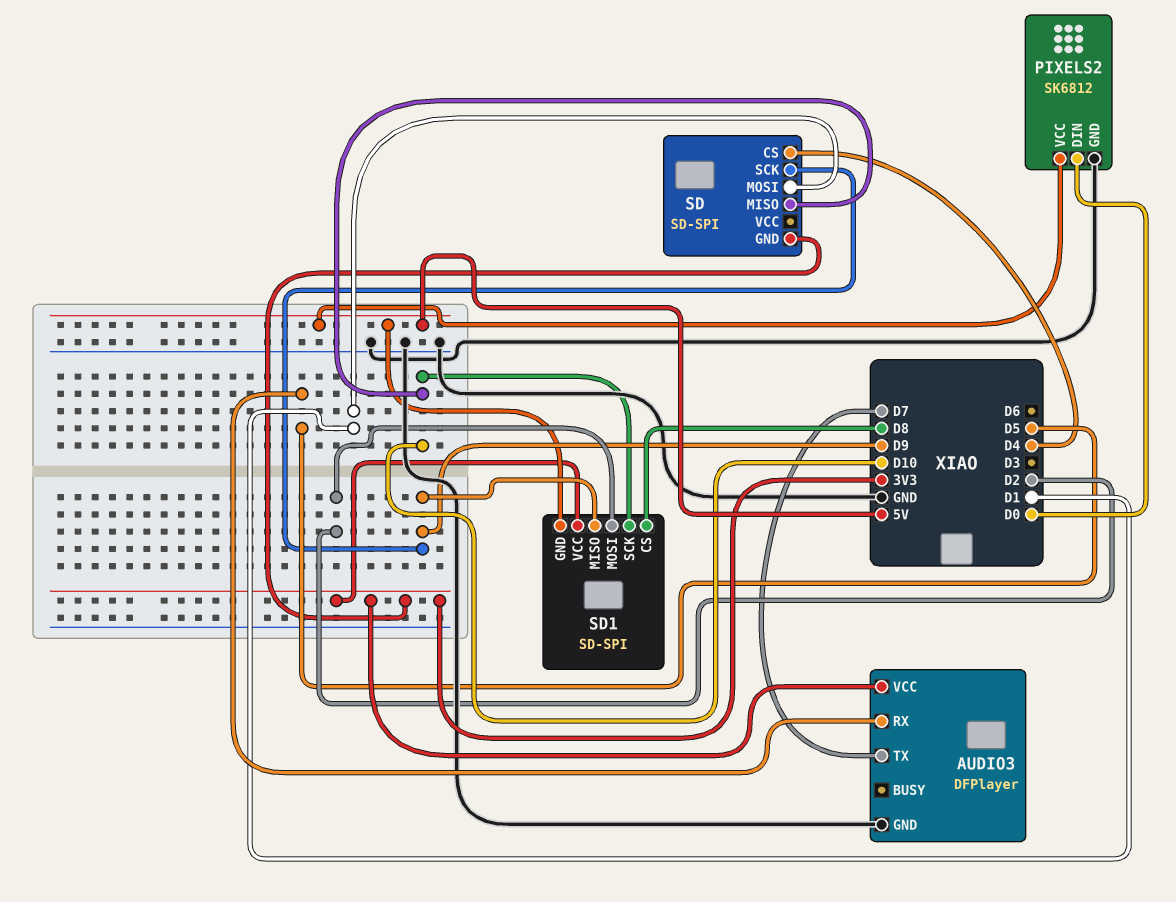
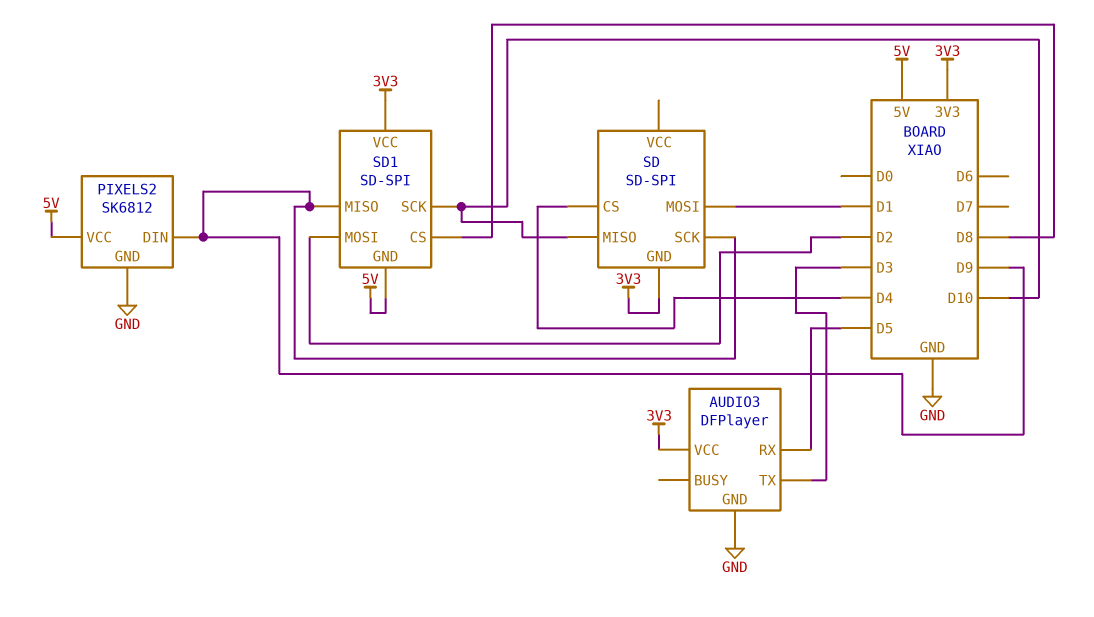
AUDIO3 pin TX: D7 -> D3
PIXELS2 pin DIN: D0 -> D9

